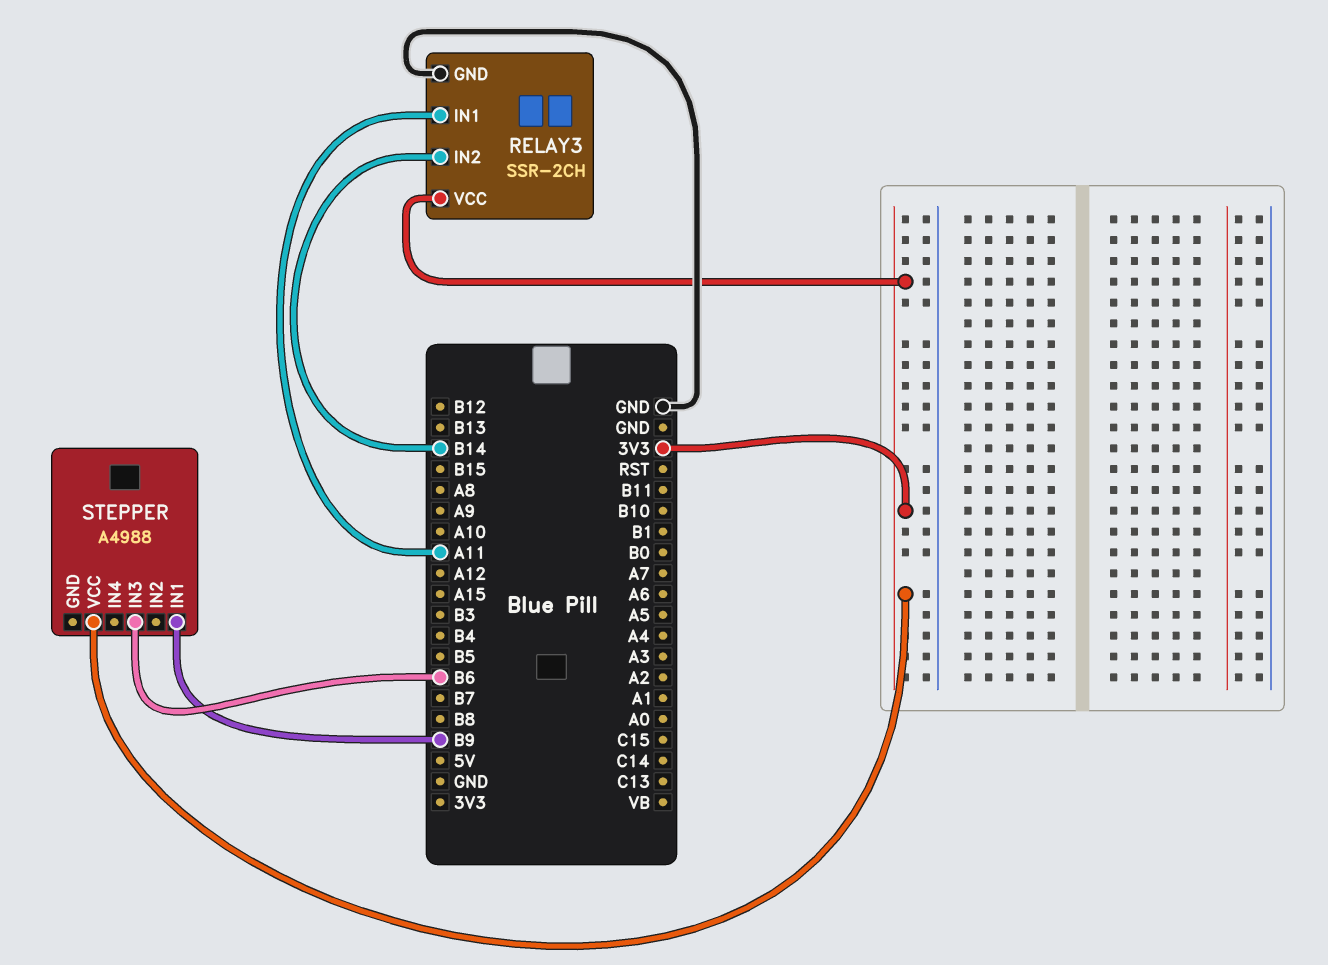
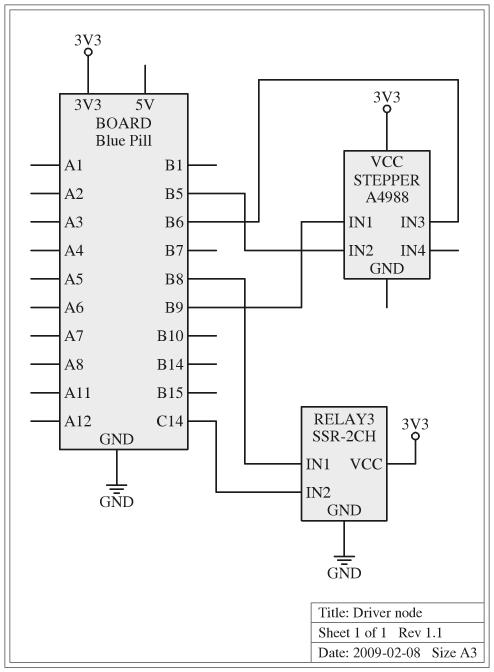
RELAY3 pin IN1: A11 -> B8
RELAY3 pin IN2: B14 -> C14
STEPPER pin IN2: none -> B5

